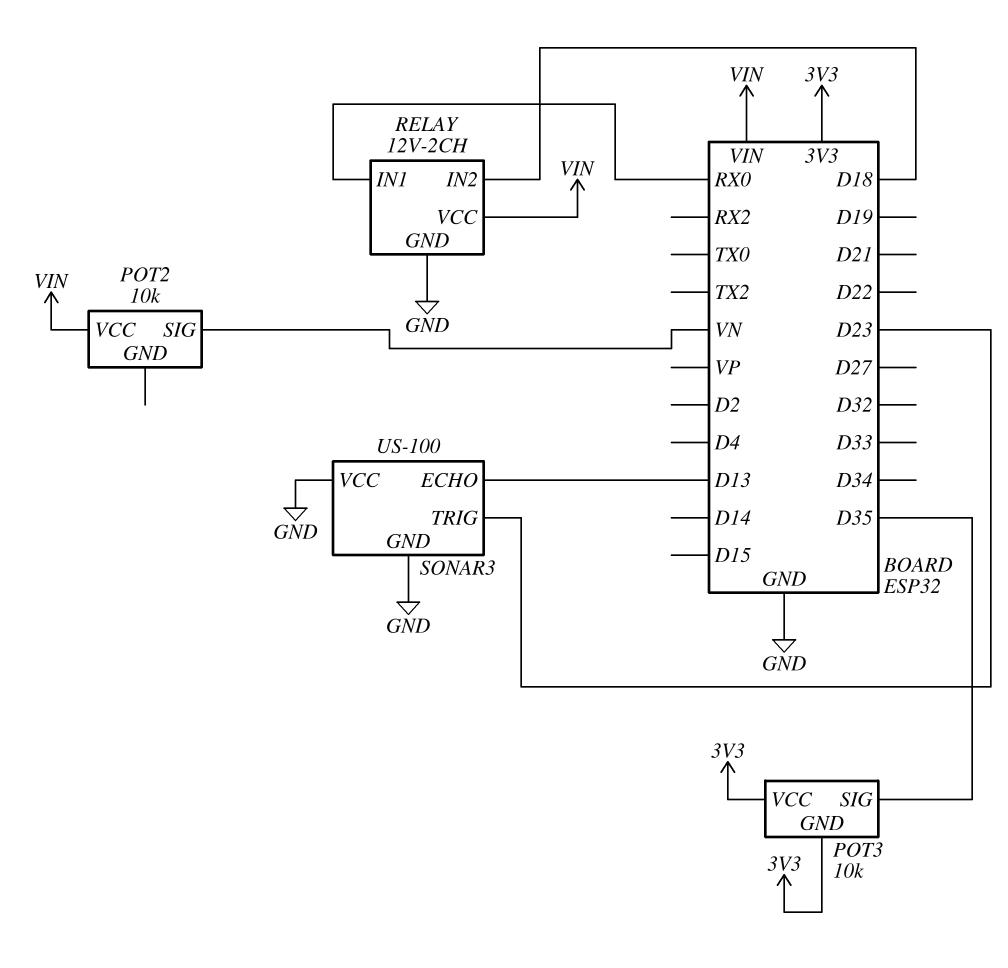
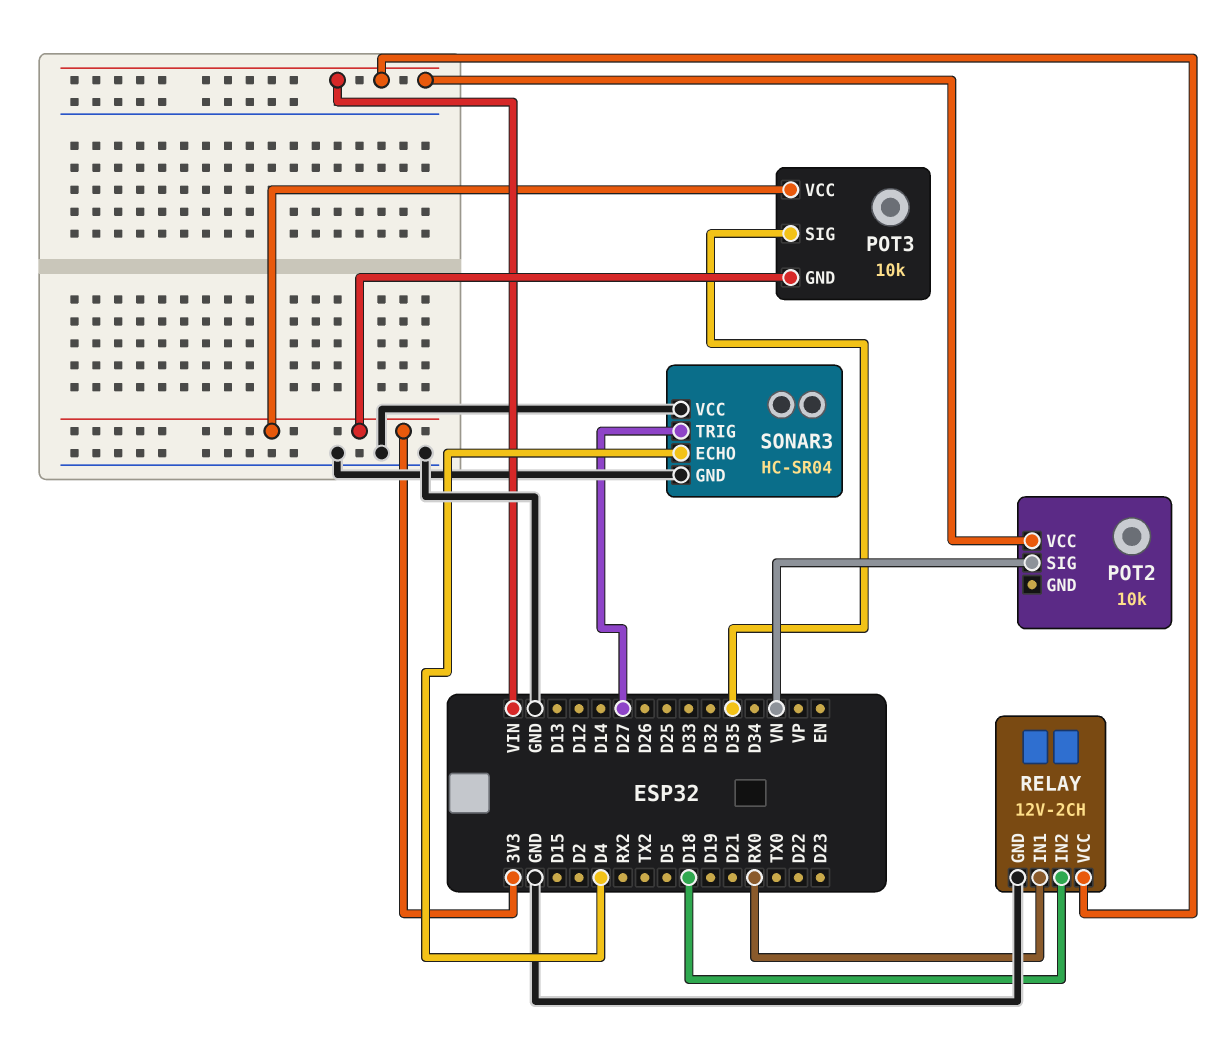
SONAR3: US-100 -> HC-SR04
SONAR3 pin ECHO: D13 -> D4
SONAR3 pin TRIG: D23 -> D27

